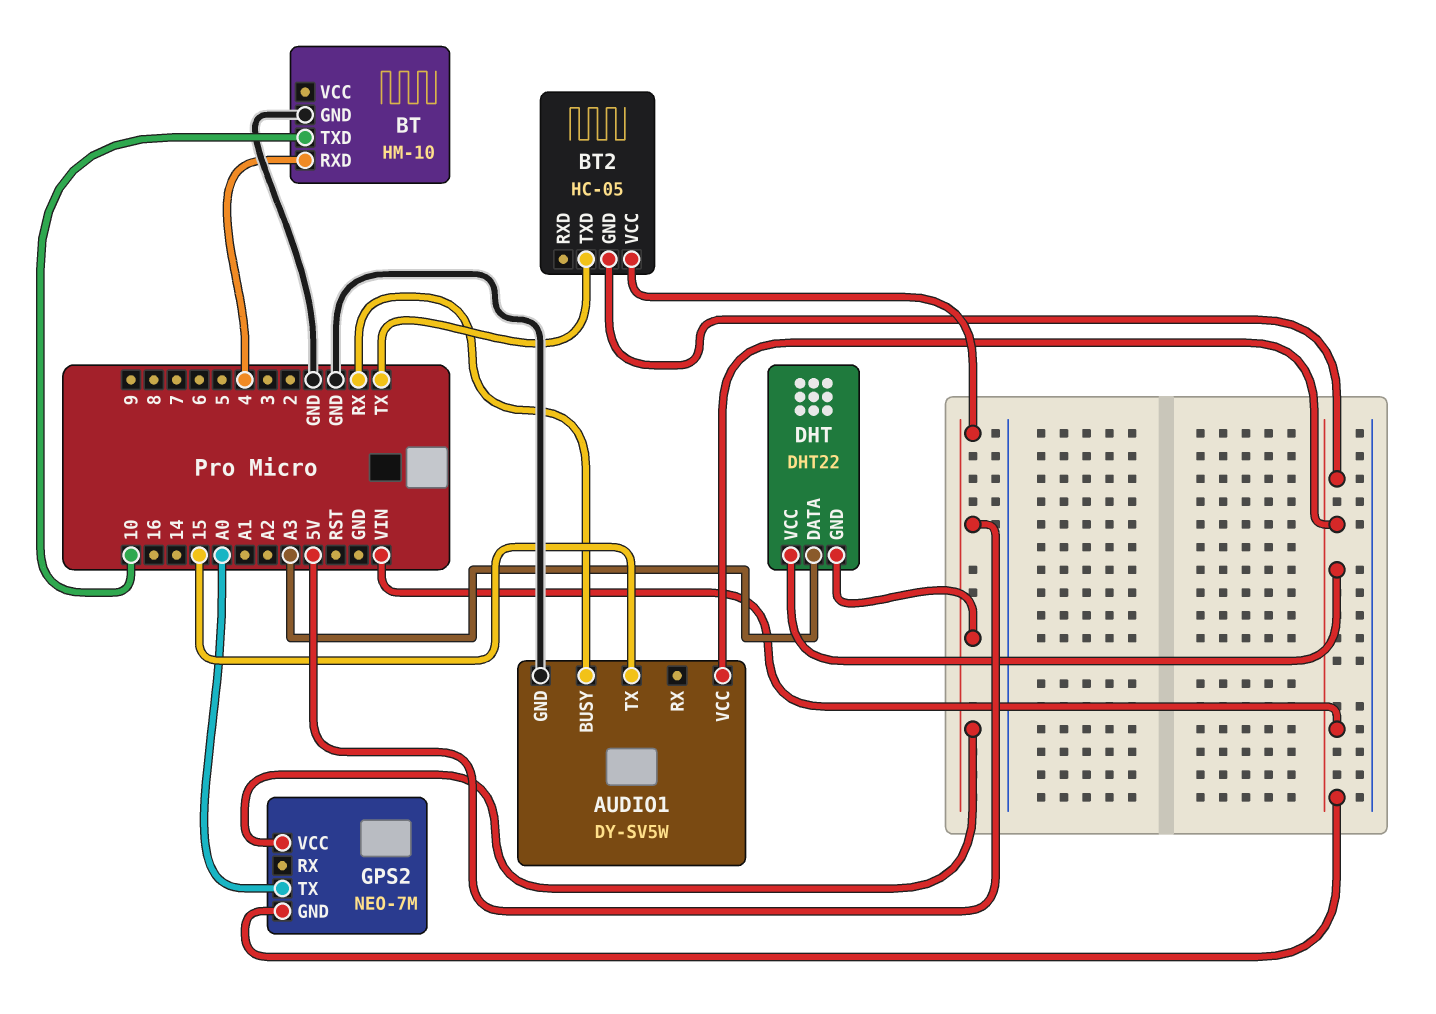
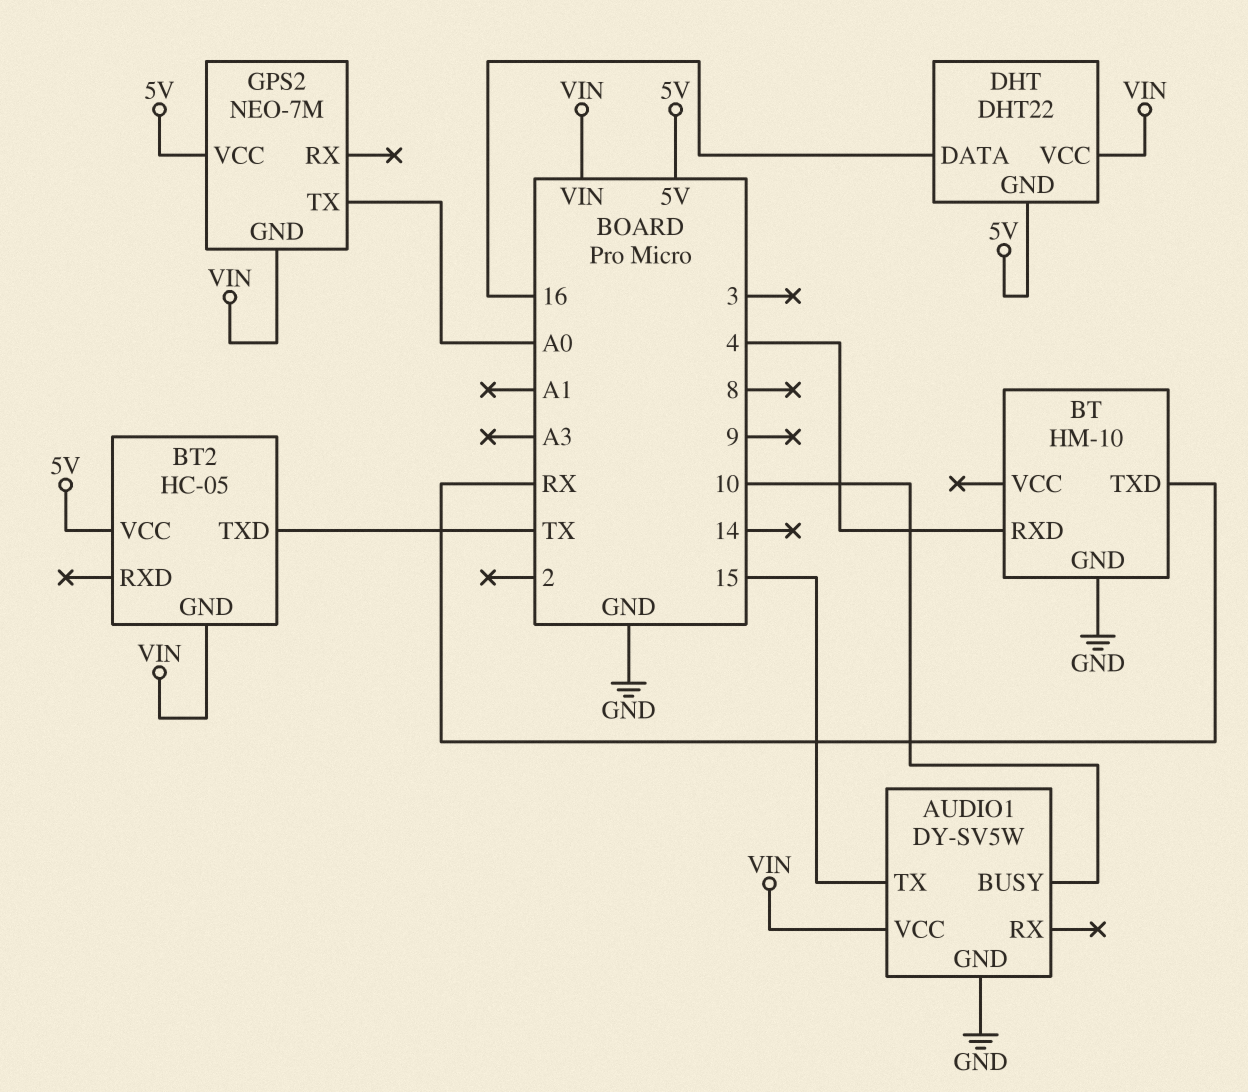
AUDIO1 pin BUSY: RX -> 10
BT pin TXD: 10 -> RX
DHT pin DATA: A3 -> 16

